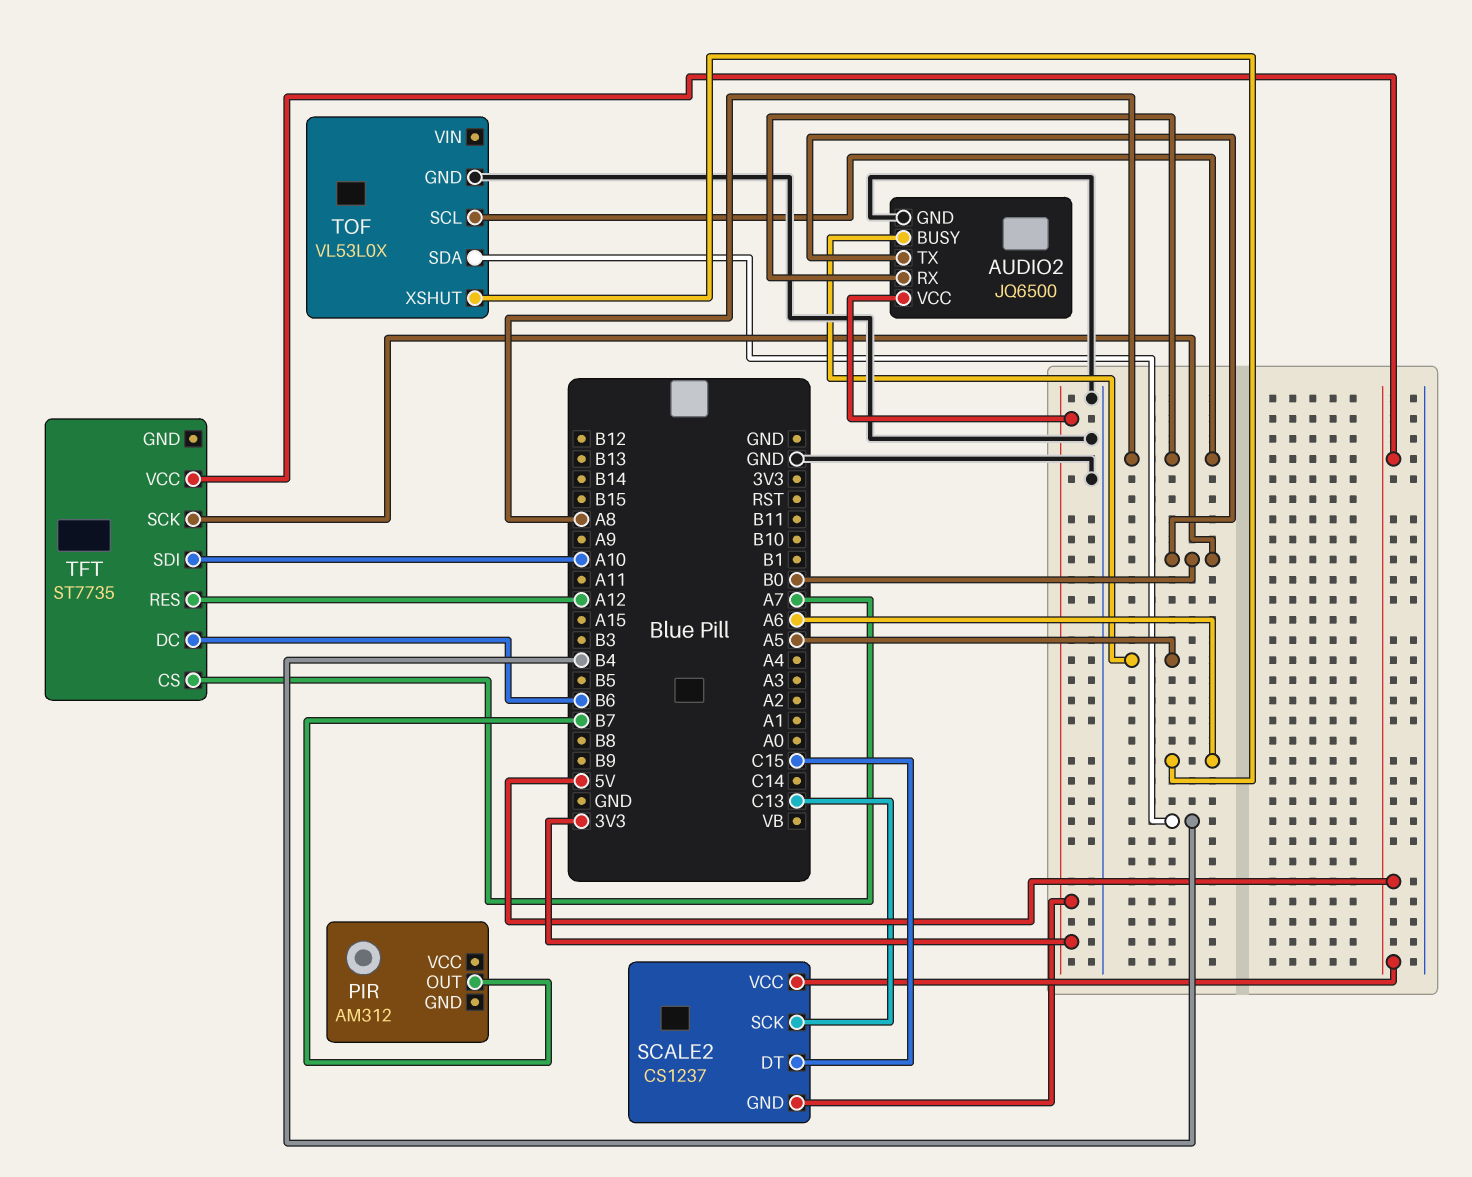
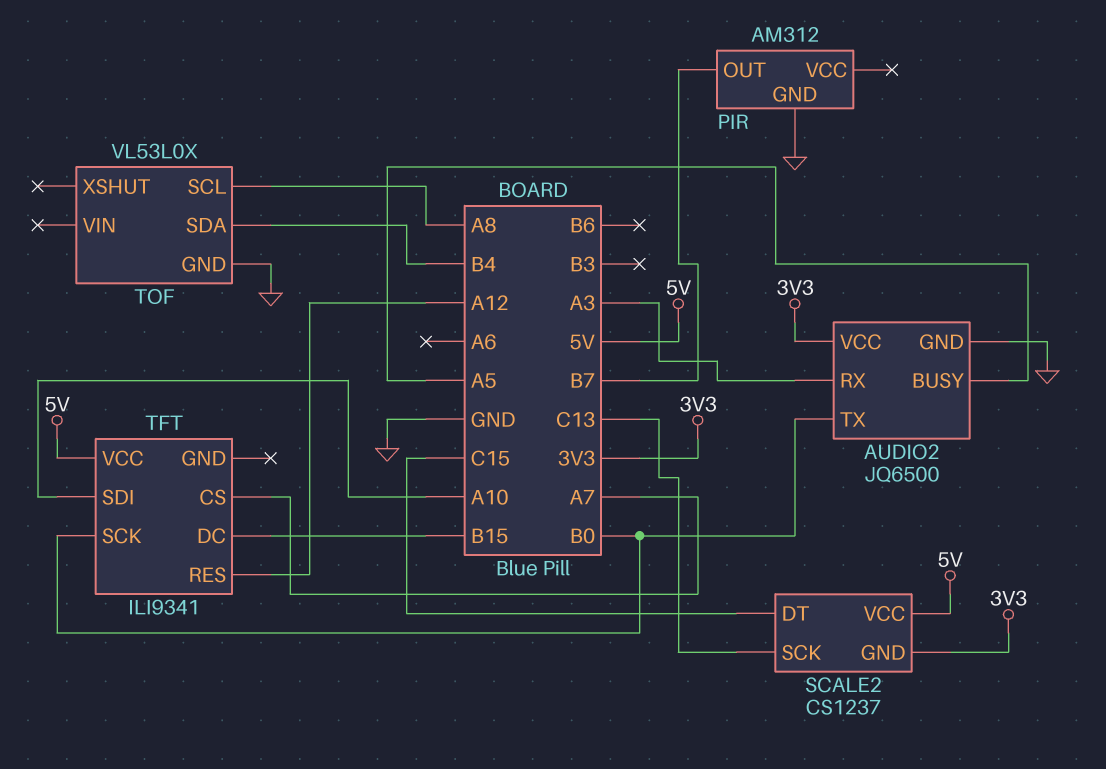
AUDIO2 pin RX: A8 -> A3
PIR pin GND: none -> GND
TFT: ST7735 -> ILI9341
TFT pin DC: B6 -> B15
TOF pin XSHUT: A6 -> none

